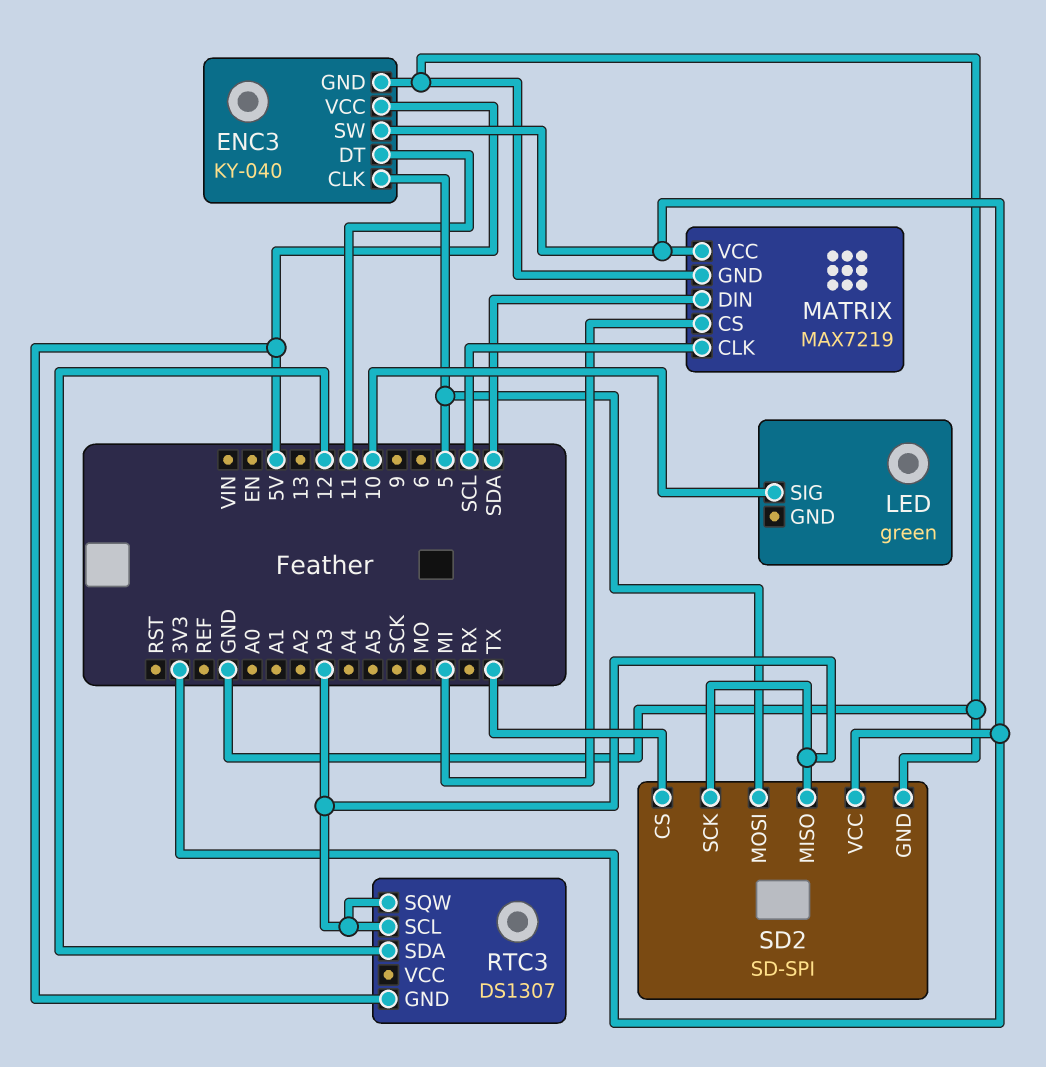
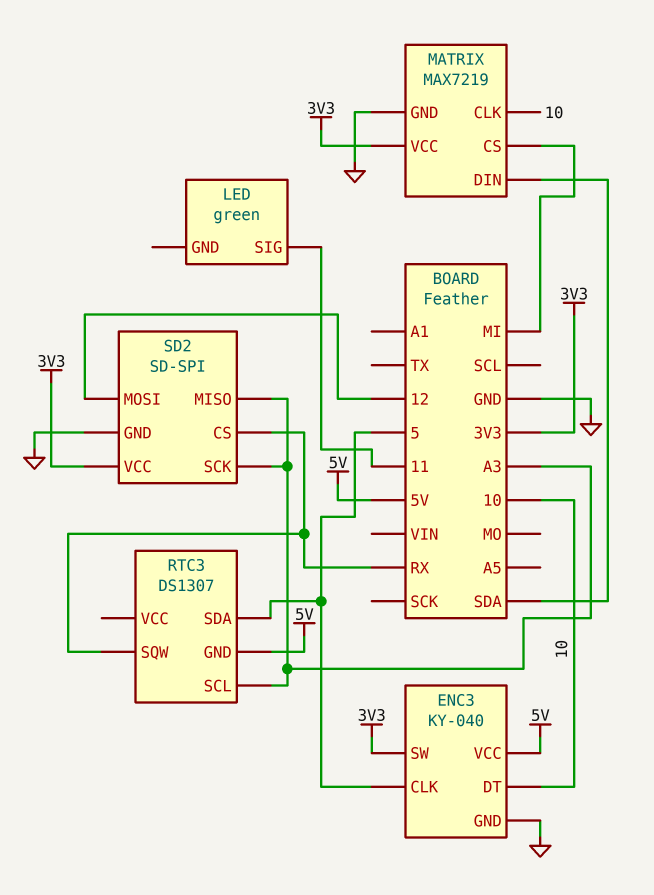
ENC3 pin DT: 11 -> 10
LED pin SIG: 10 -> 11
MATRIX pin CLK: SCL -> 10
RTC3 pin SDA: 12 -> 5
RTC3 pin SQW: A3 -> RX
SD2 pin CS: TX -> RX
SD2 pin MOSI: 5 -> 12

